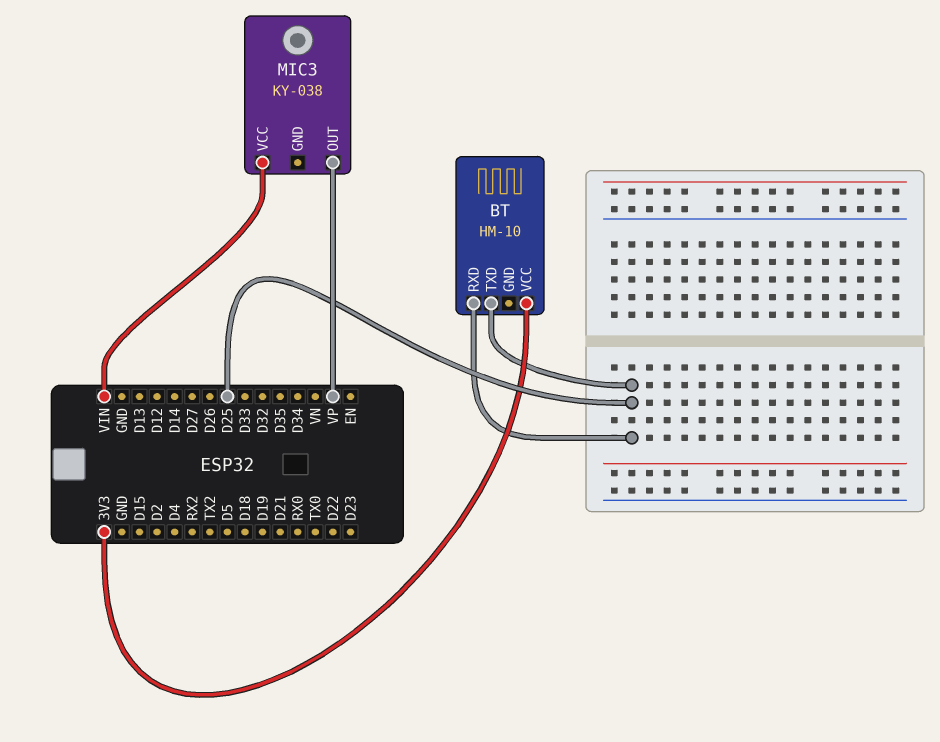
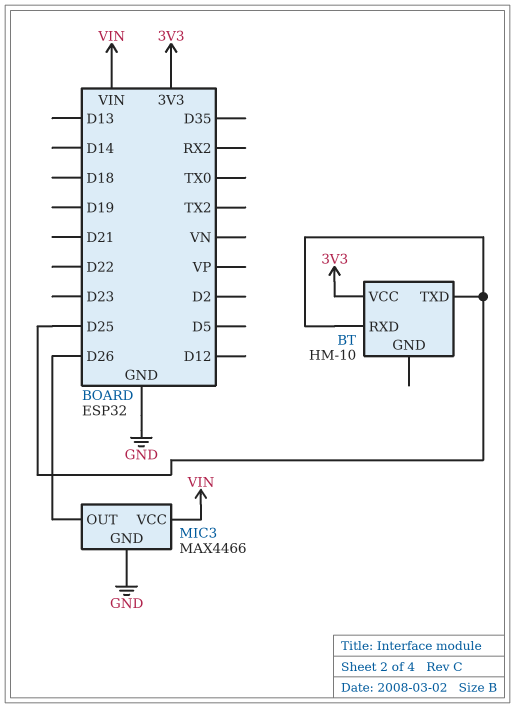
MIC3: KY-038 -> MAX4466
MIC3 pin GND: none -> GND
MIC3 pin OUT: VP -> D26

